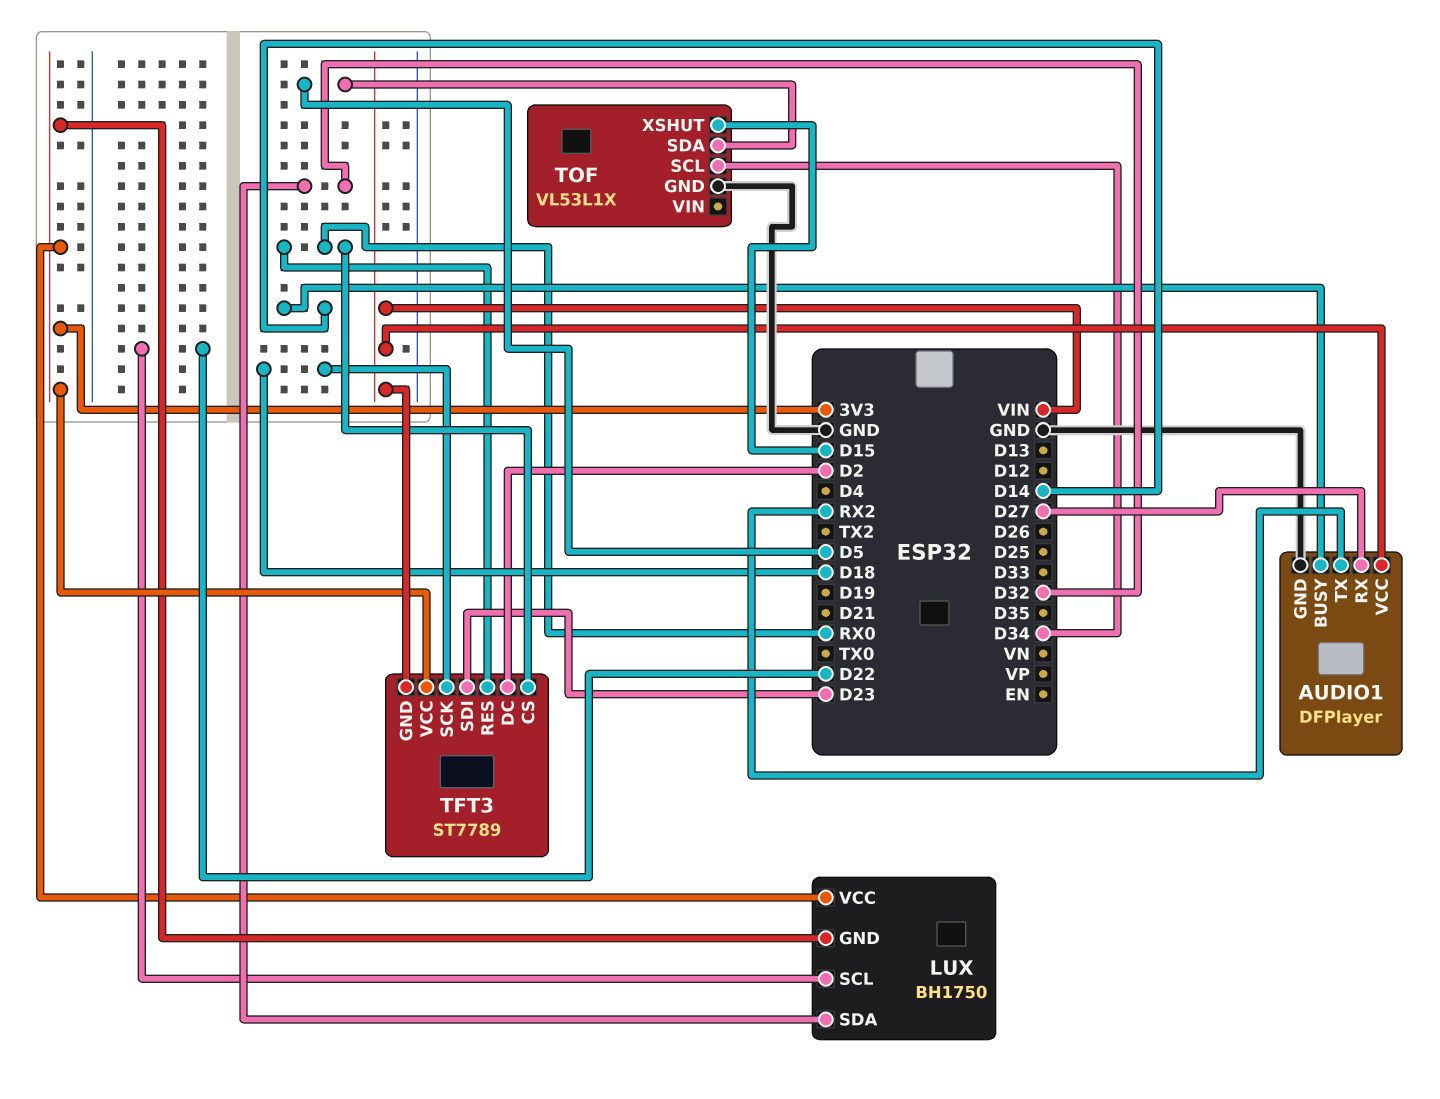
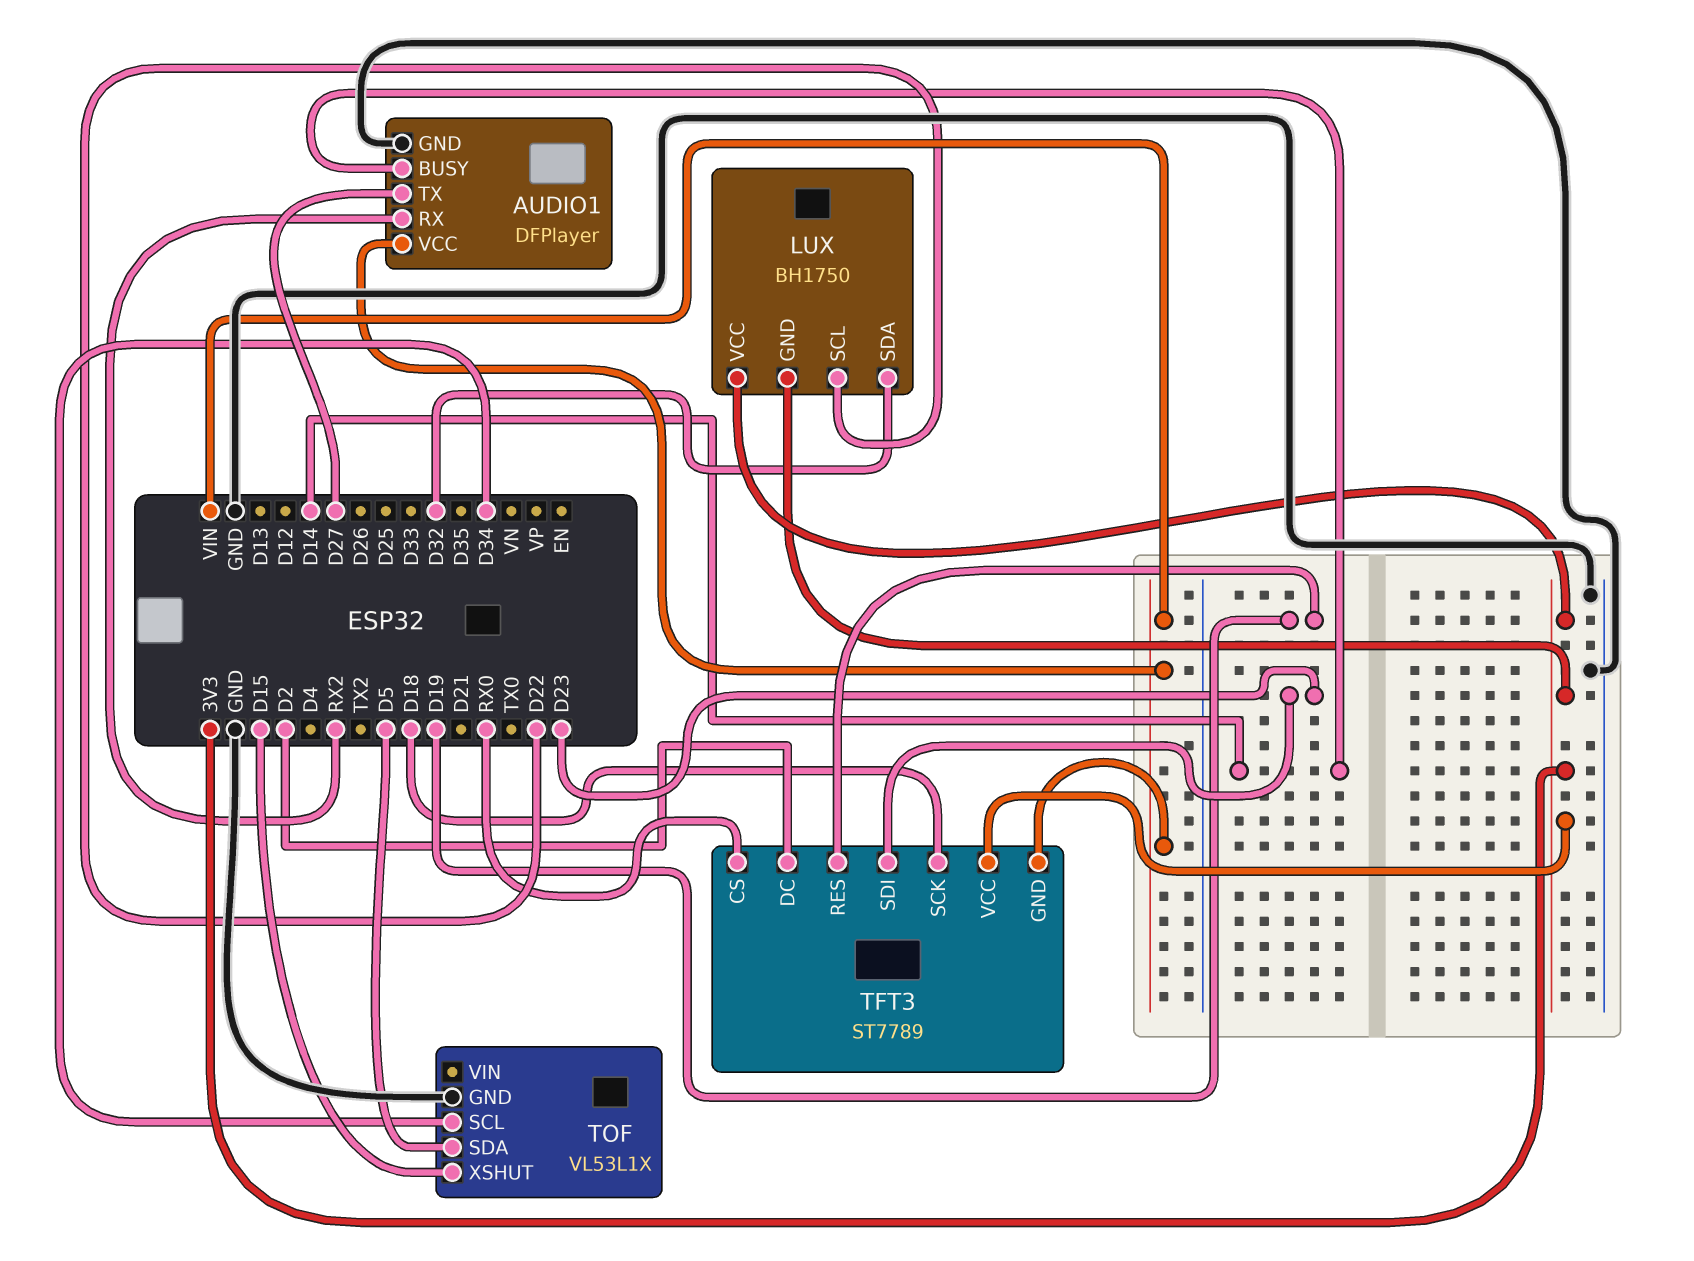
AUDIO1 pin RX: D27 -> RX2
AUDIO1 pin TX: RX2 -> D27
TFT3 pin RES: RX0 -> D19

